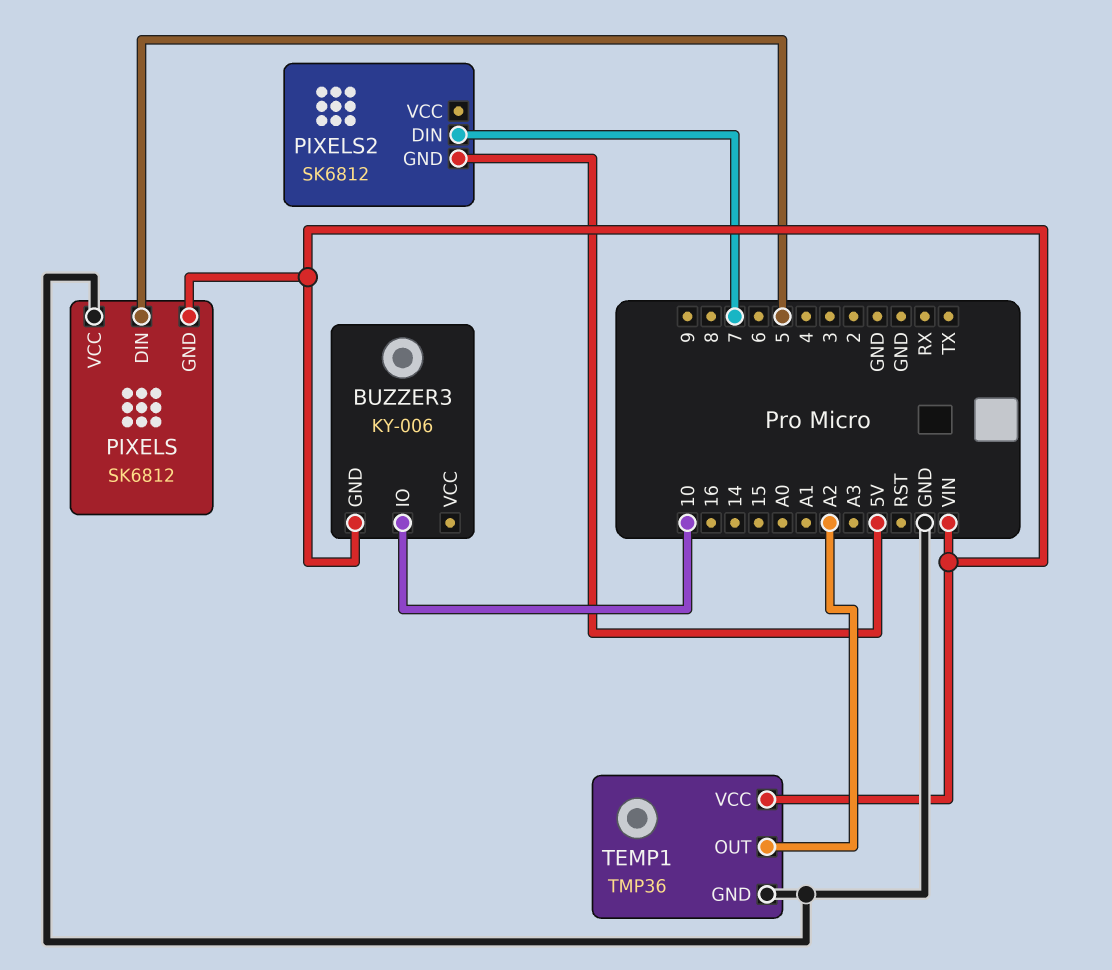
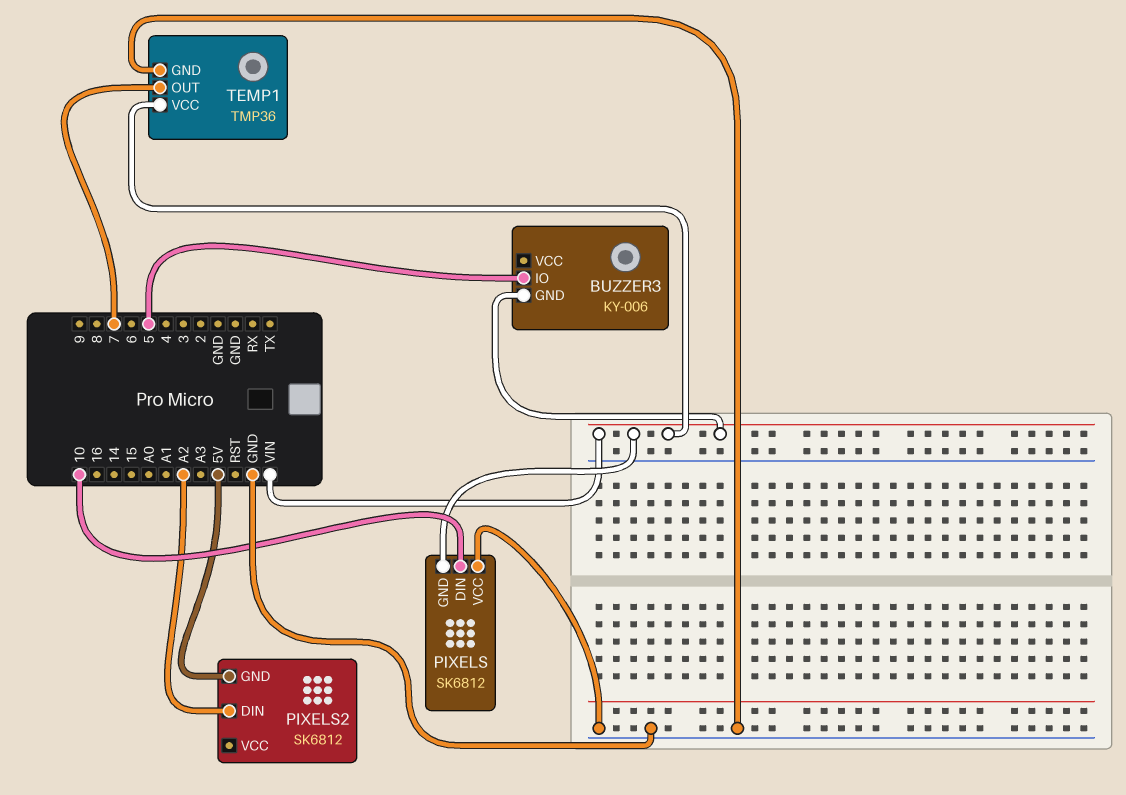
BUZZER3 pin IO: 10 -> 5
PIXELS pin DIN: 5 -> 10
PIXELS2 pin DIN: 7 -> A2
TEMP1 pin OUT: A2 -> 7

